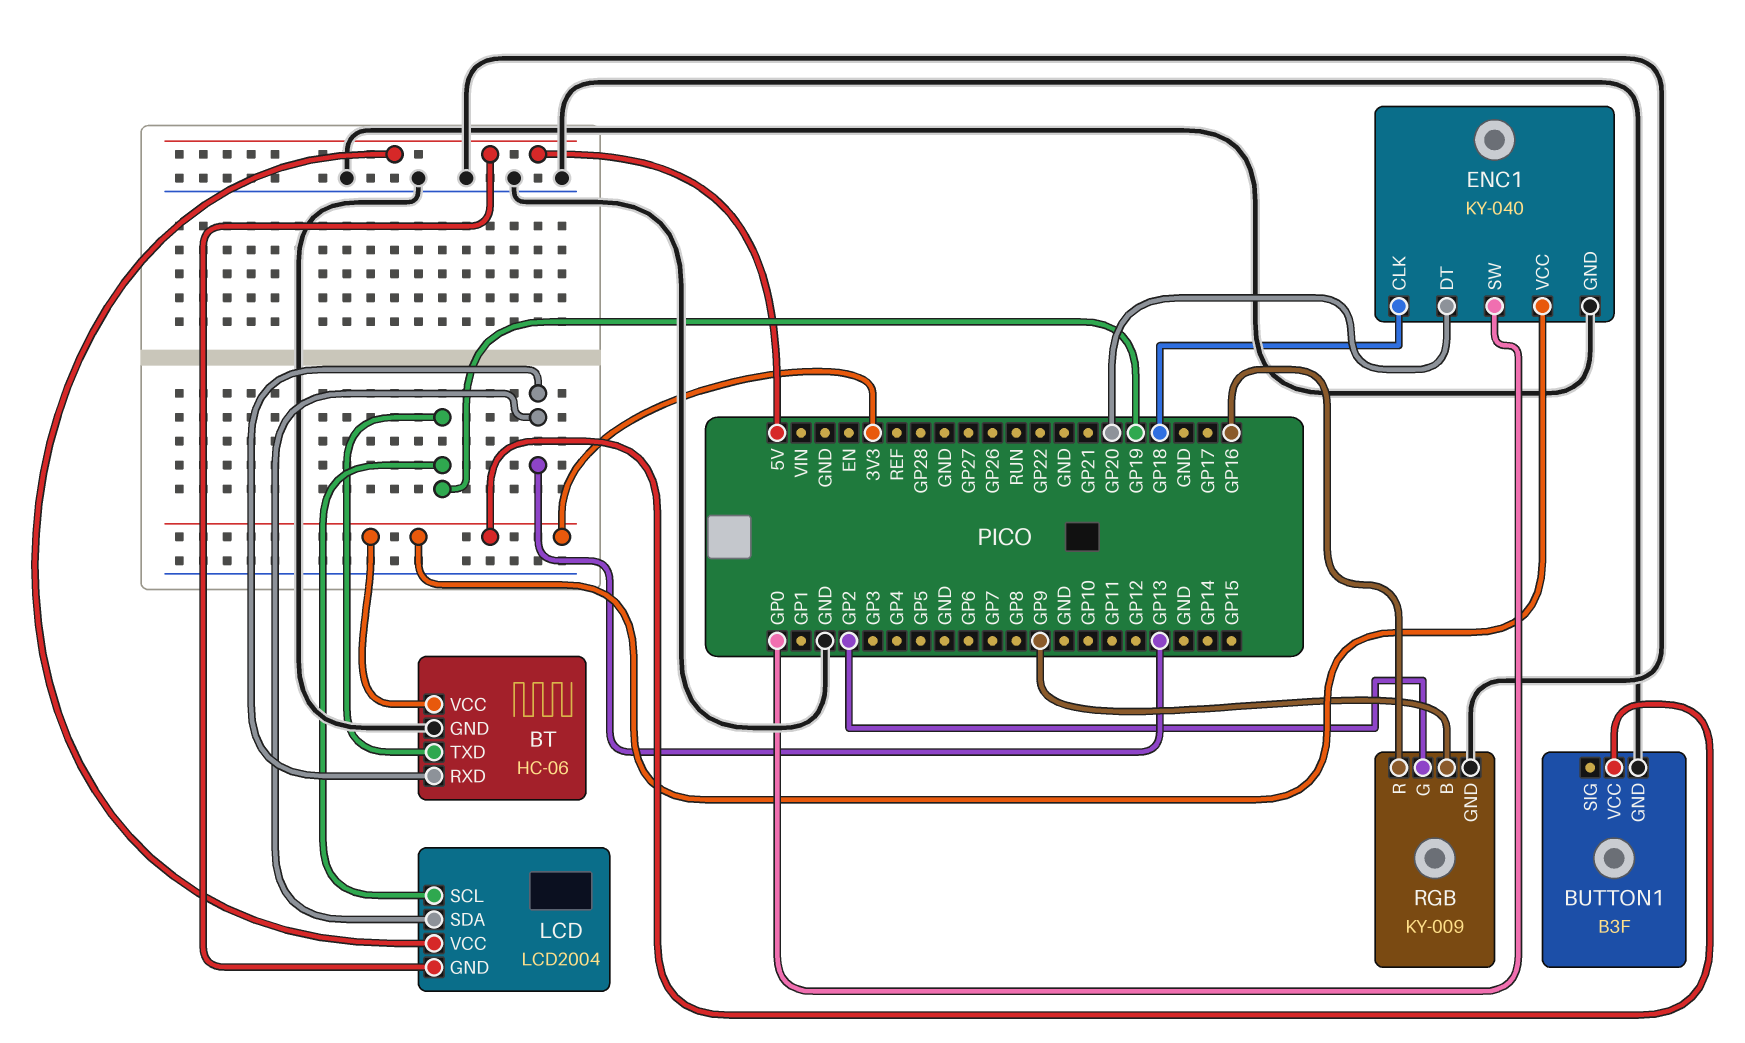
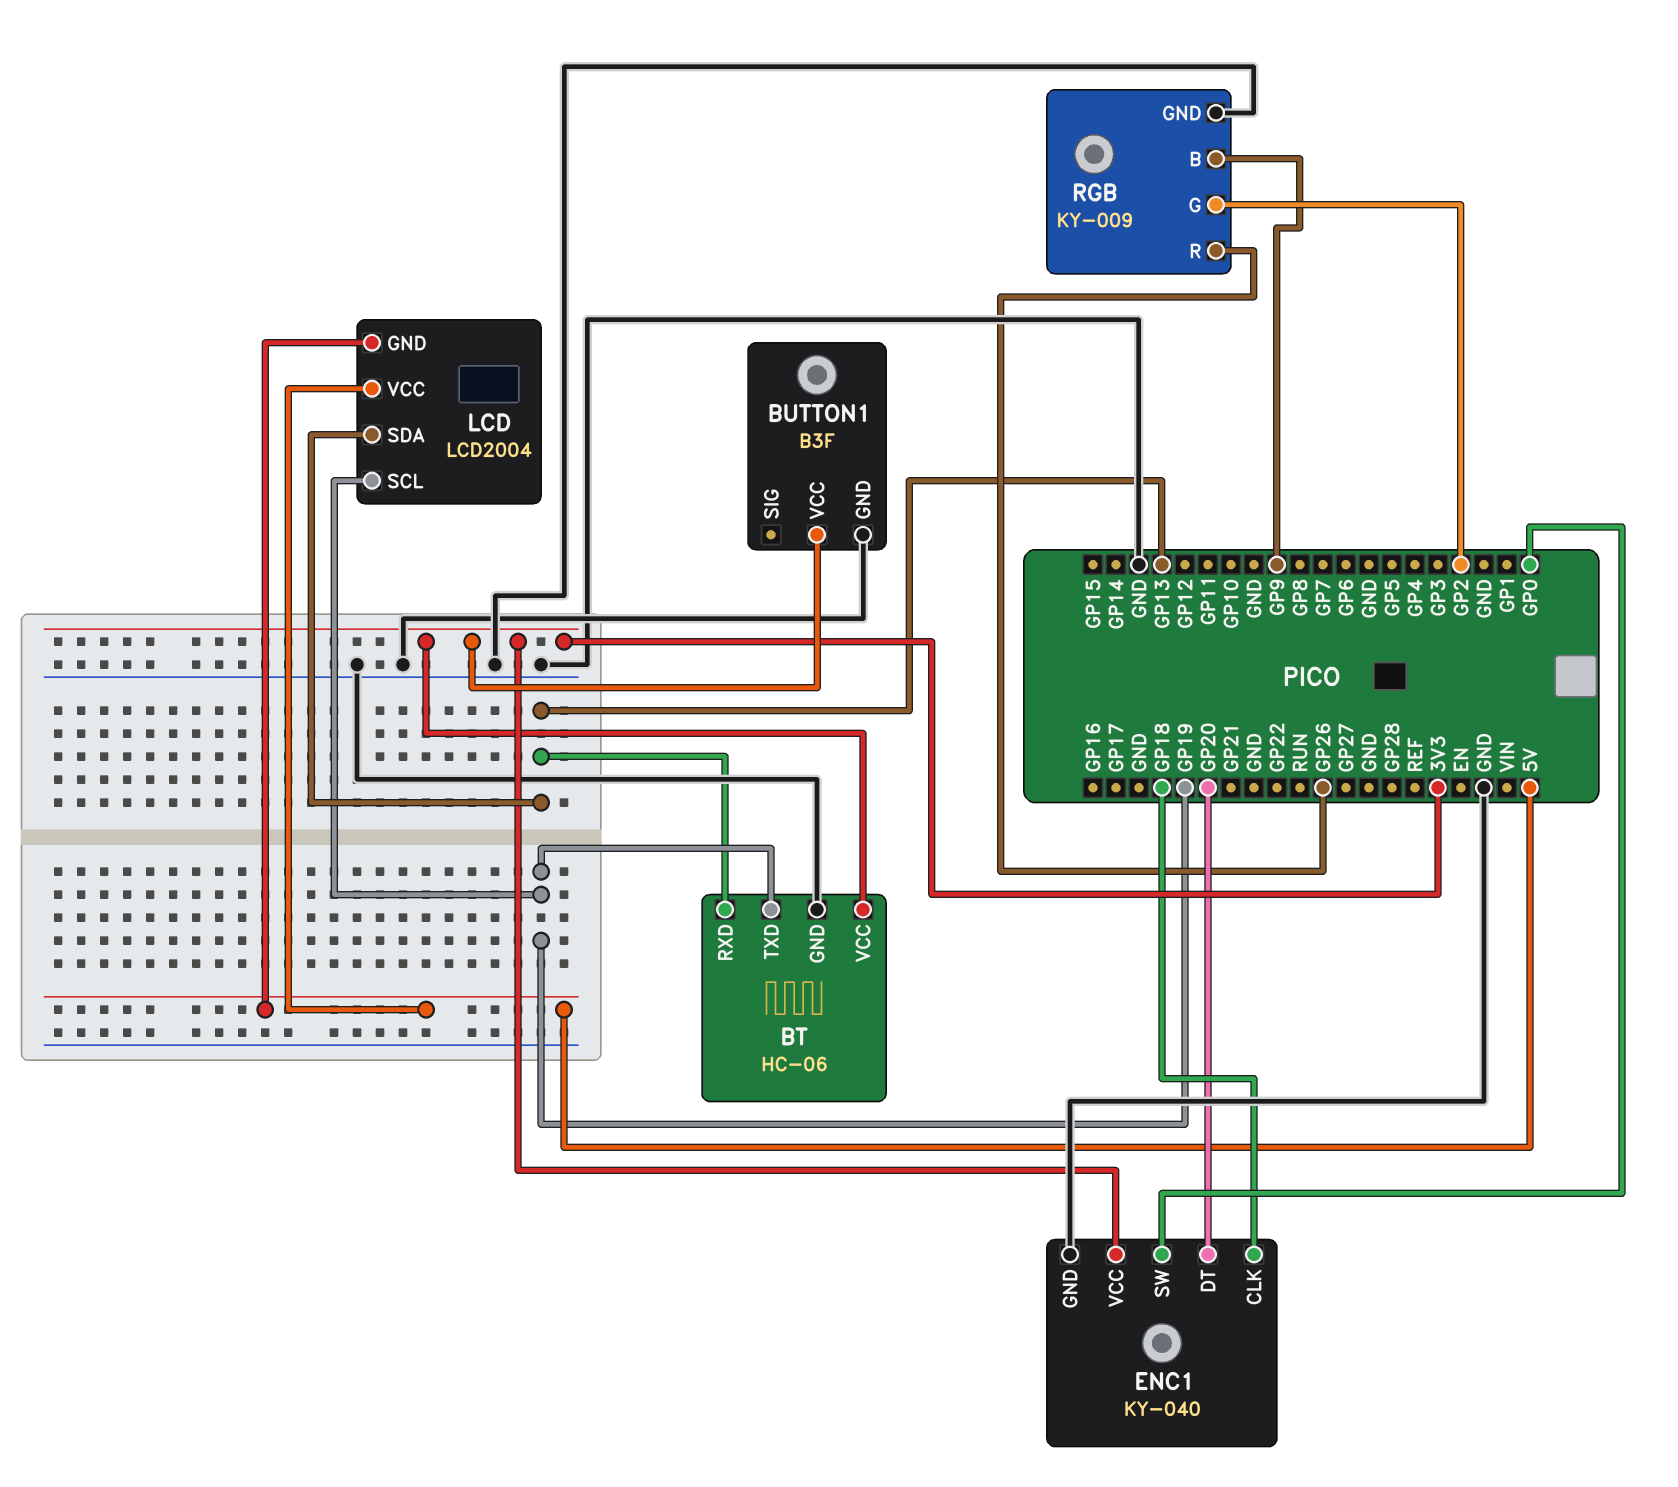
RGB pin R: GP16 -> GP26

